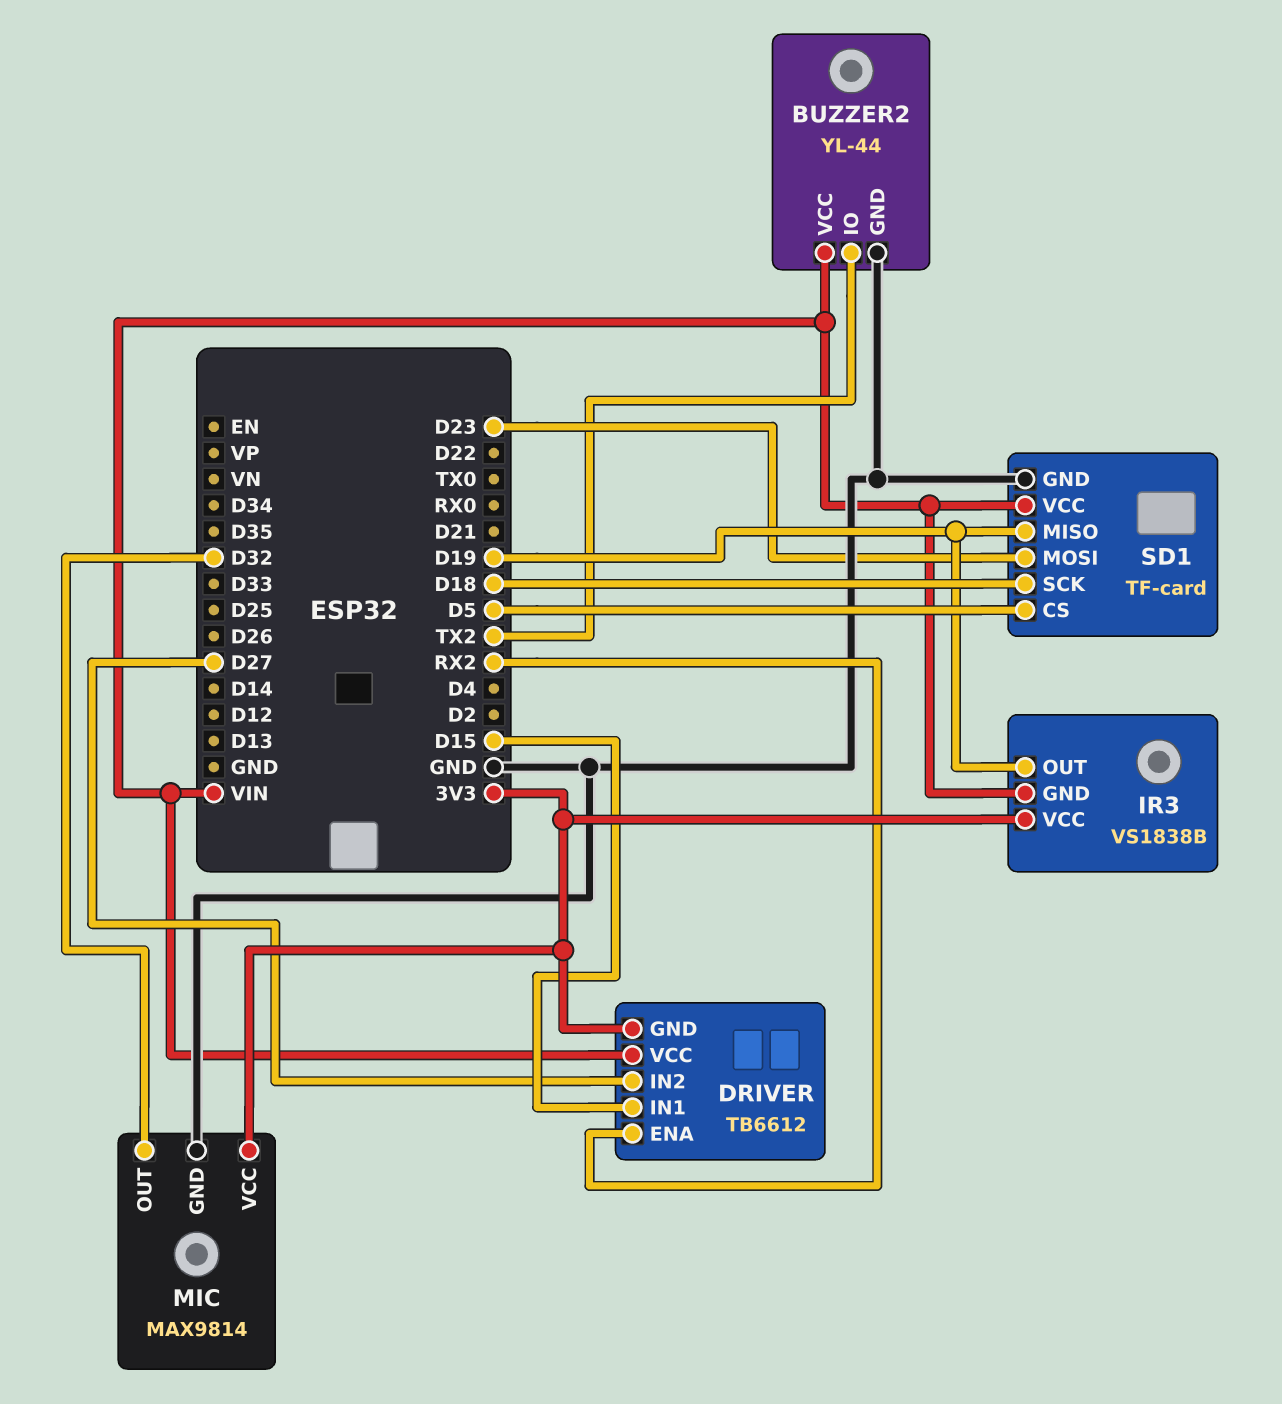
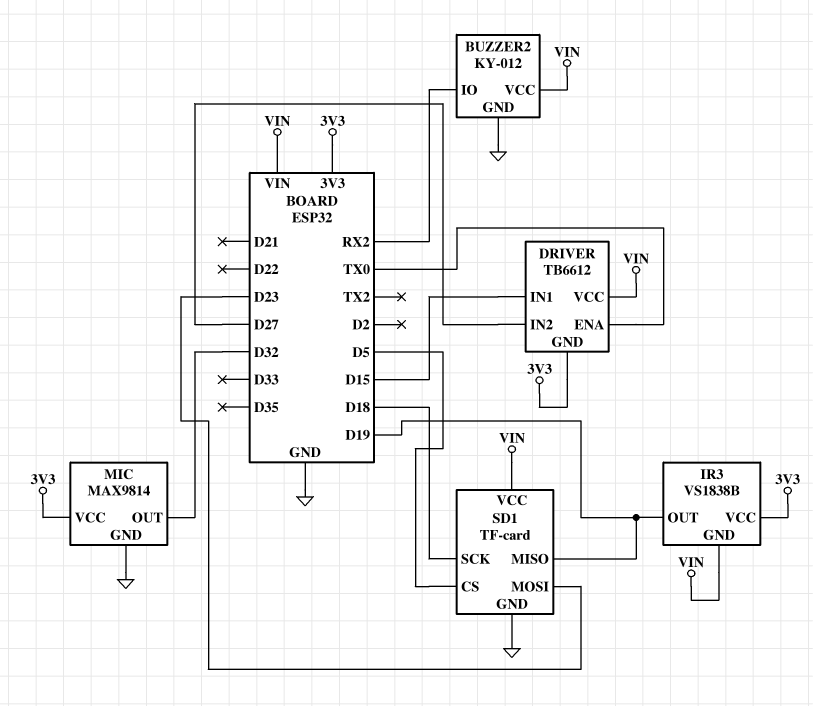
BUZZER2: YL-44 -> KY-012
BUZZER2 pin IO: TX2 -> RX2
DRIVER pin ENA: RX2 -> TX0

